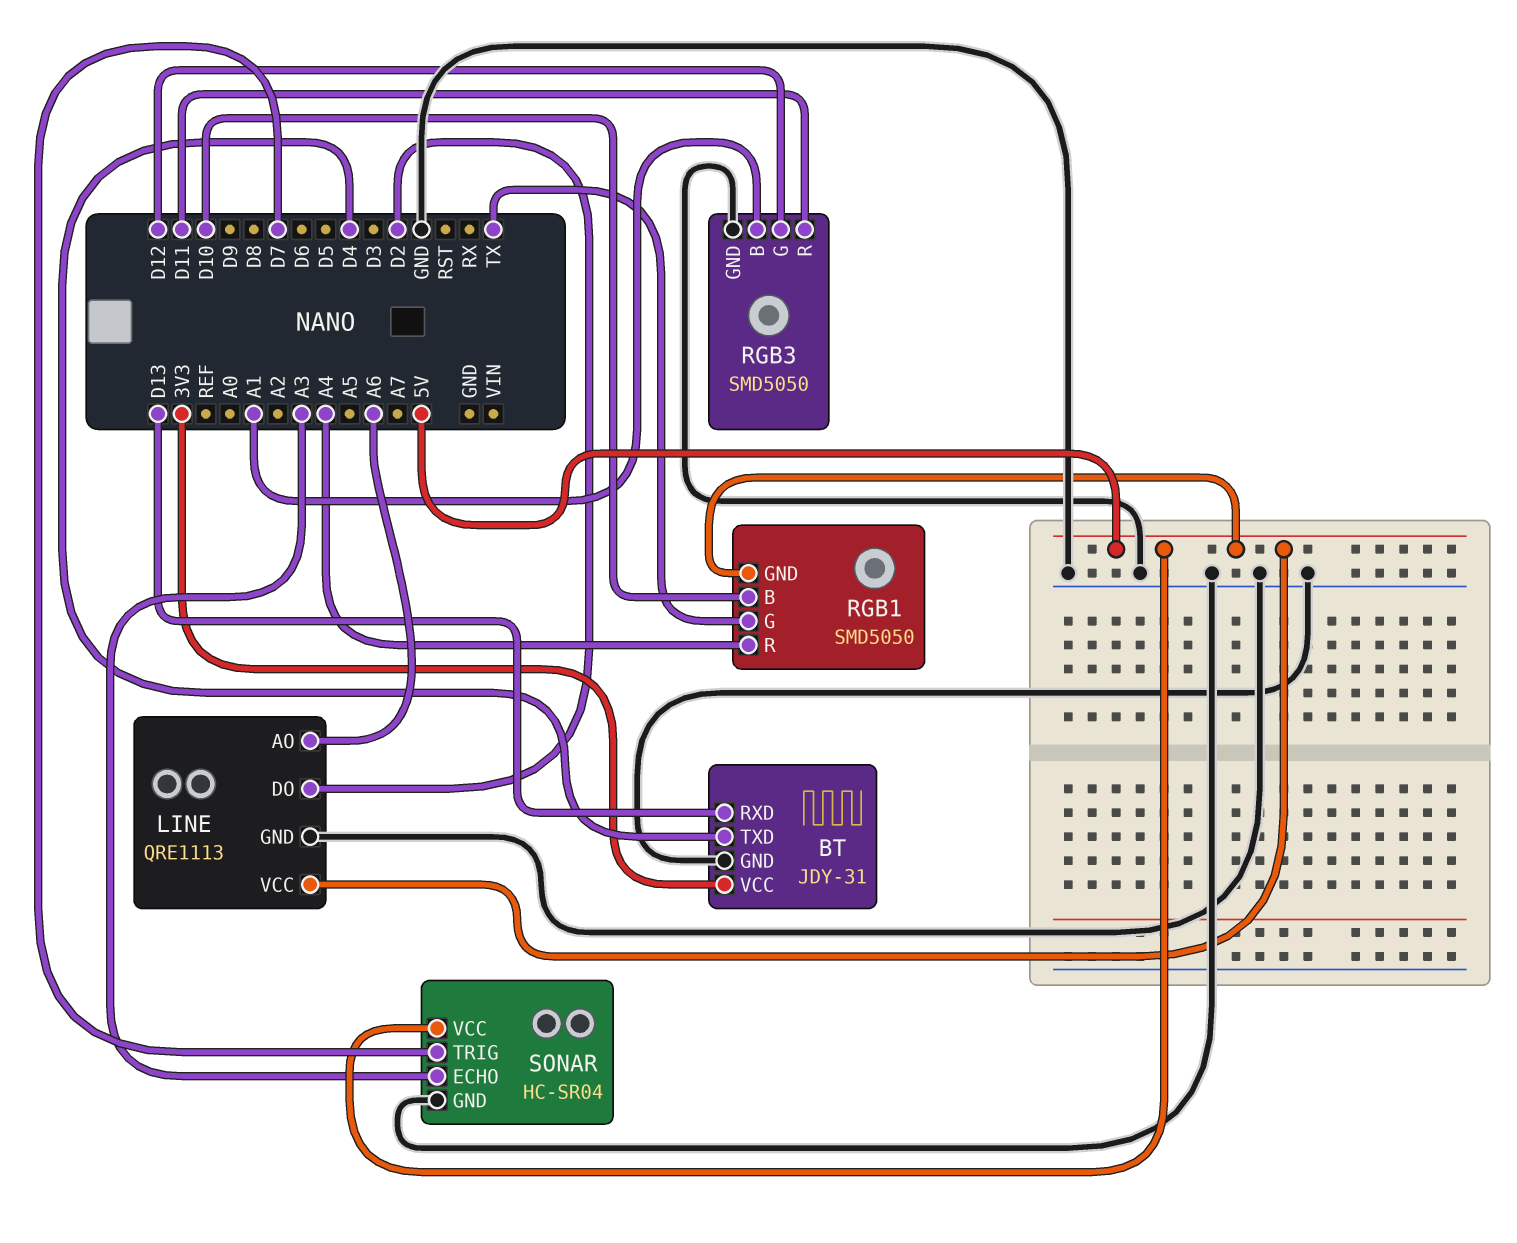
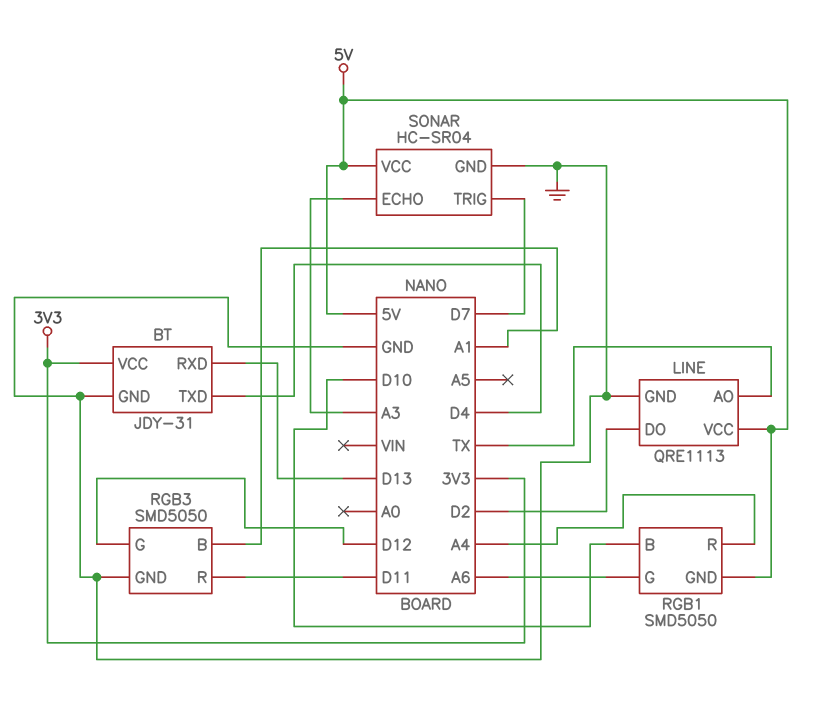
LINE pin AO: A6 -> TX
RGB1 pin G: TX -> A6

